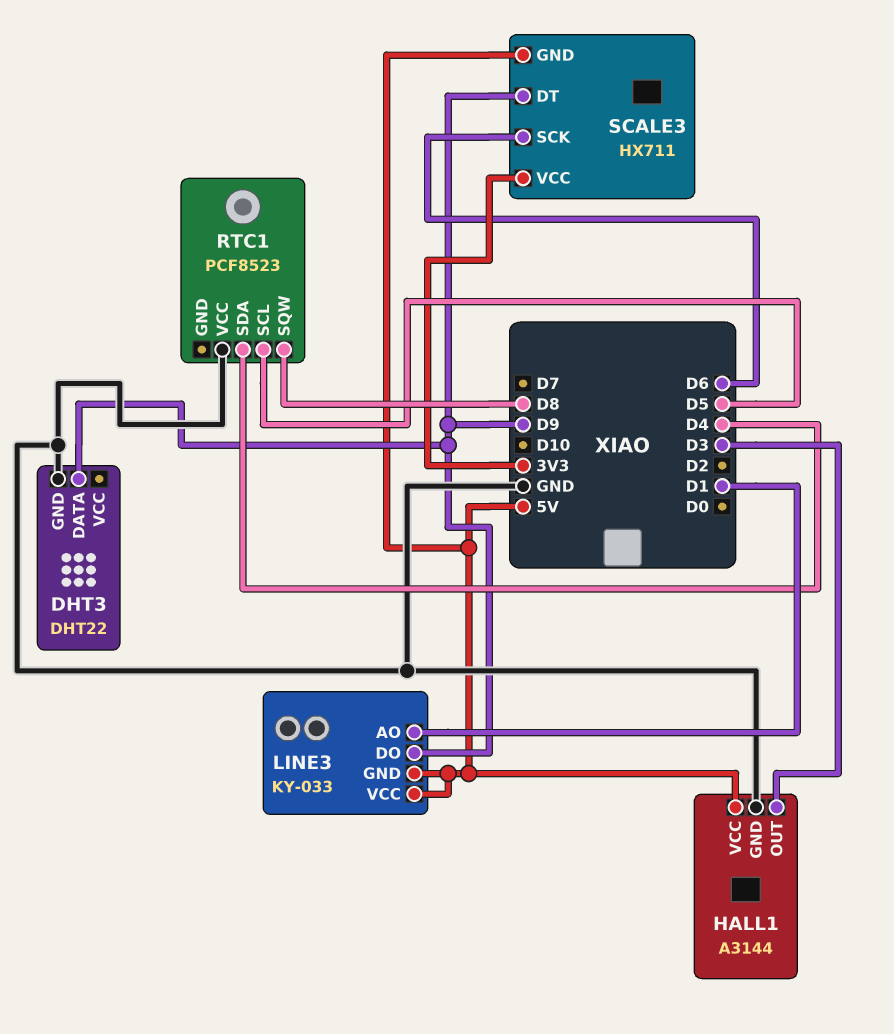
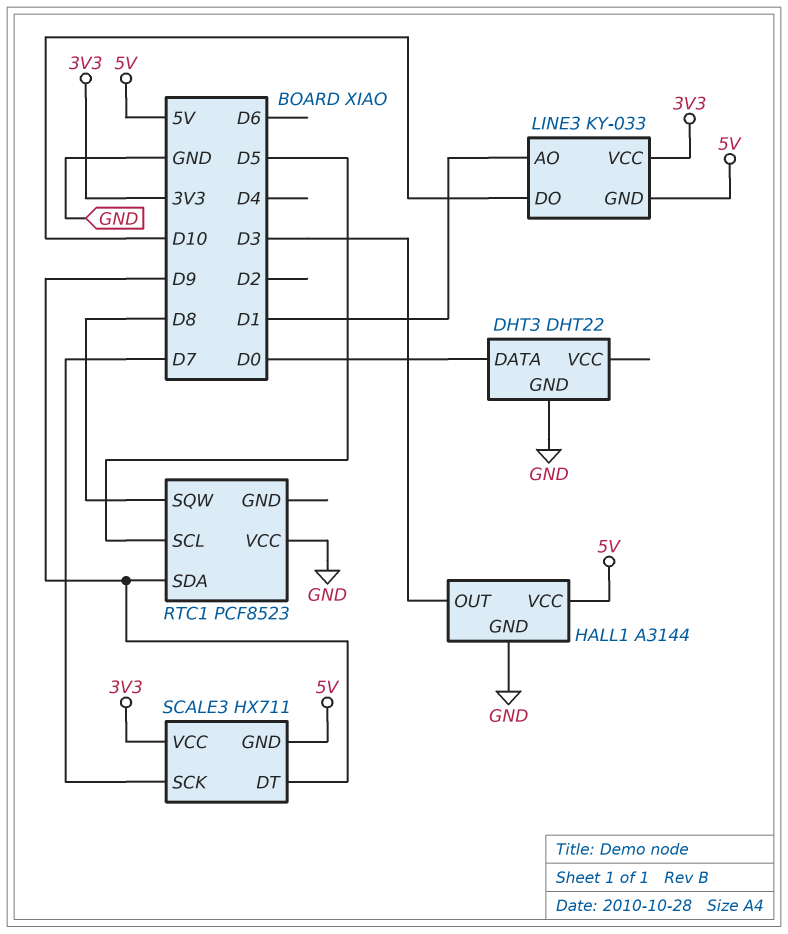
DHT3 pin DATA: D9 -> D0
LINE3 pin DO: D9 -> D10
LINE3 pin VCC: 5V -> 3V3
RTC1 pin SDA: D4 -> D9
SCALE3 pin SCK: D6 -> D7

